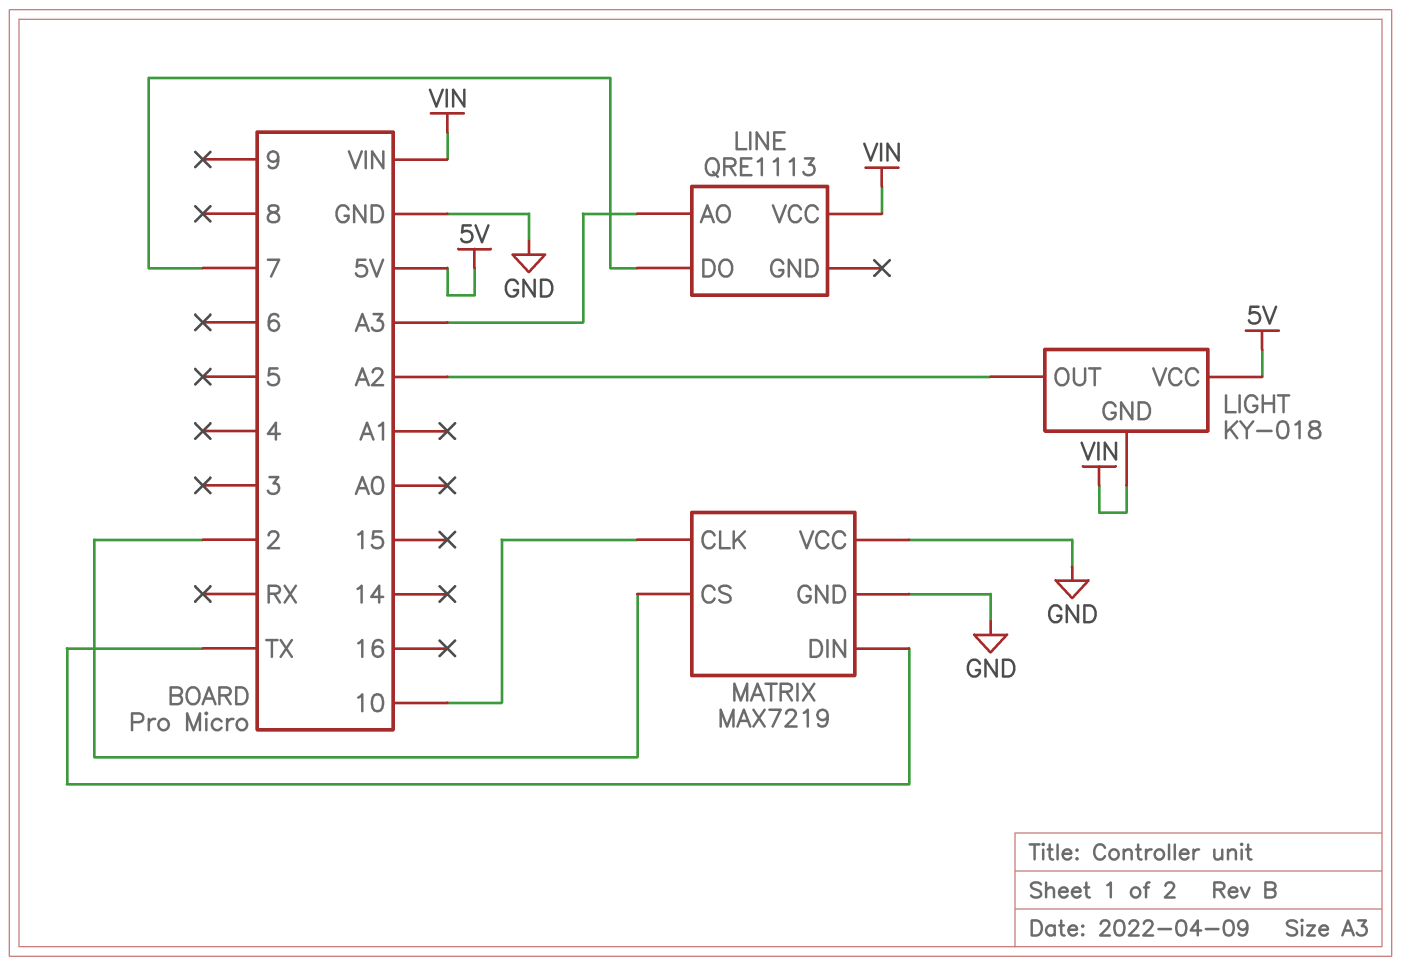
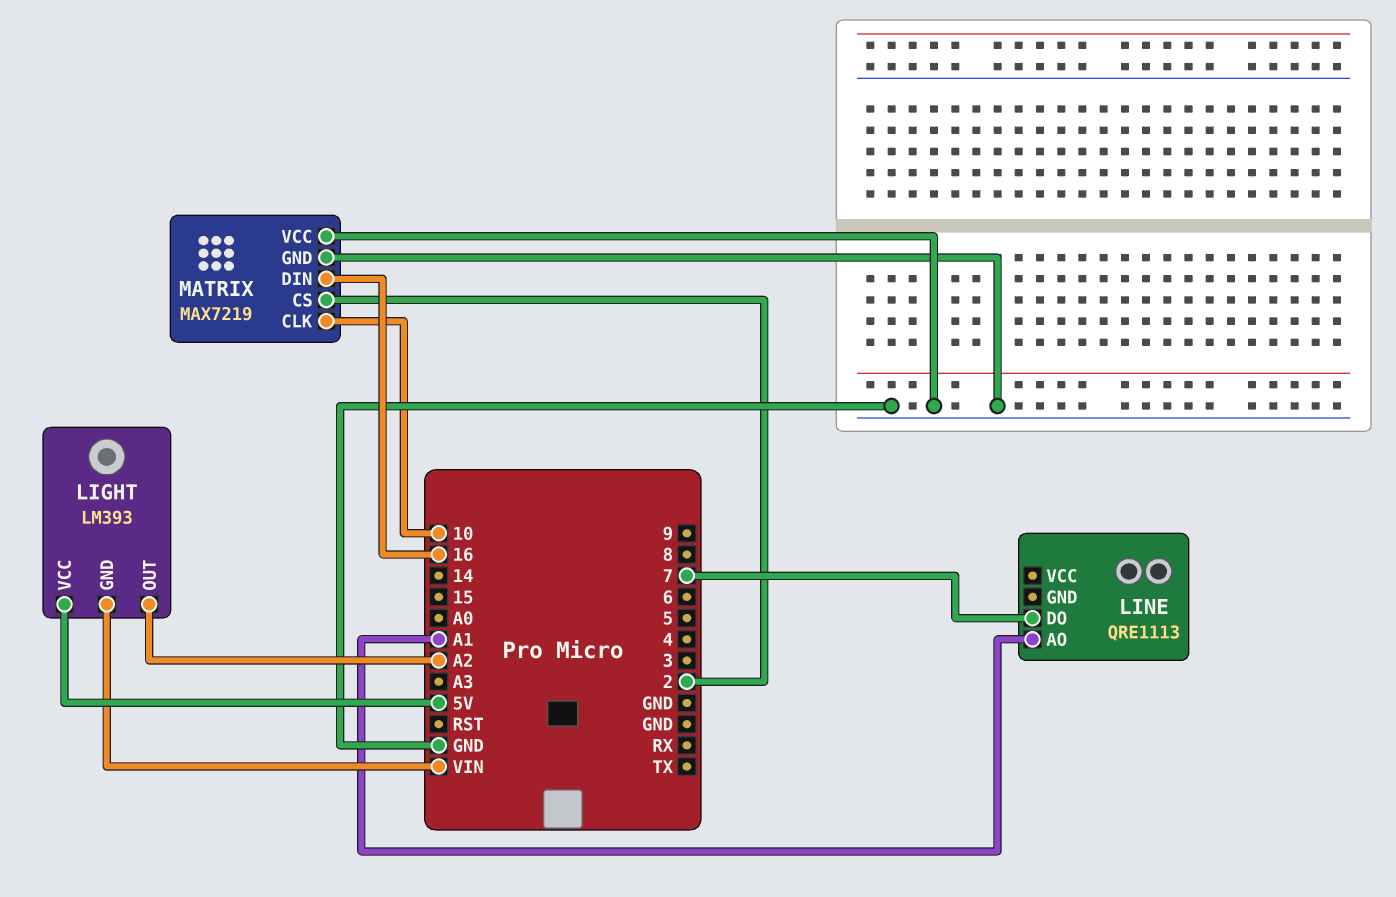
LIGHT: KY-018 -> LM393
LINE pin AO: A3 -> A1
LINE pin VCC: VIN -> none
MATRIX pin DIN: TX -> 16

